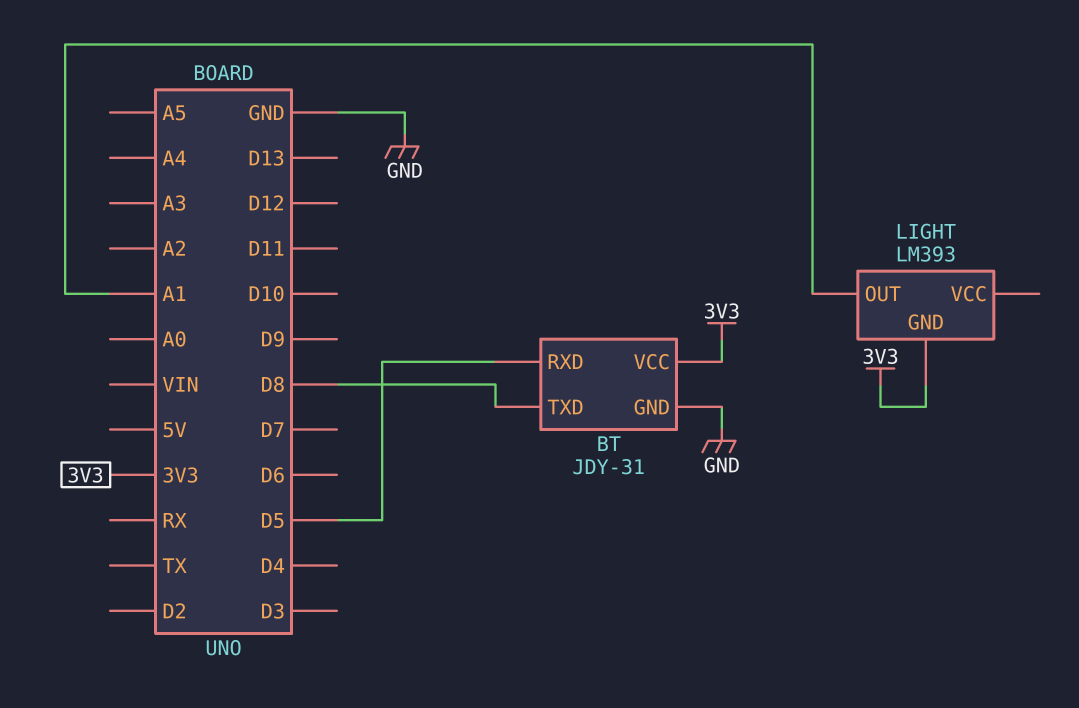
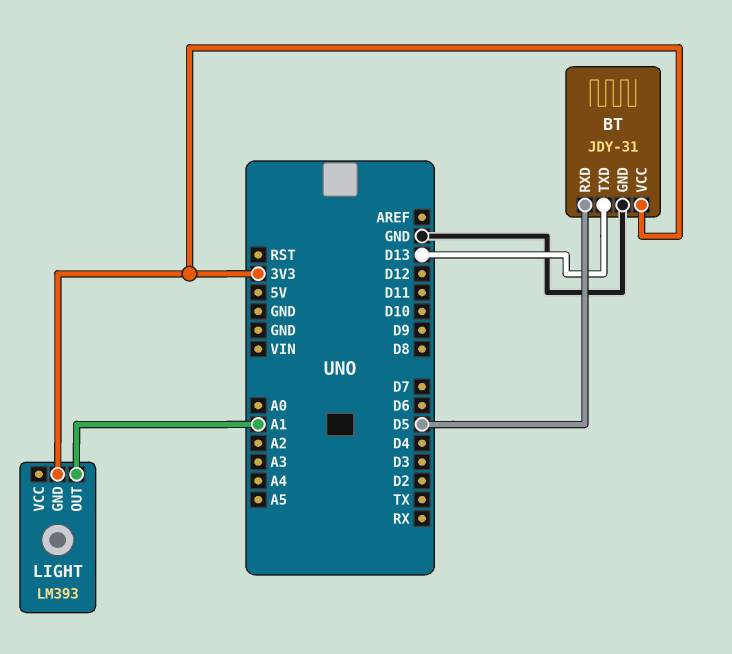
BT pin TXD: D8 -> D13

